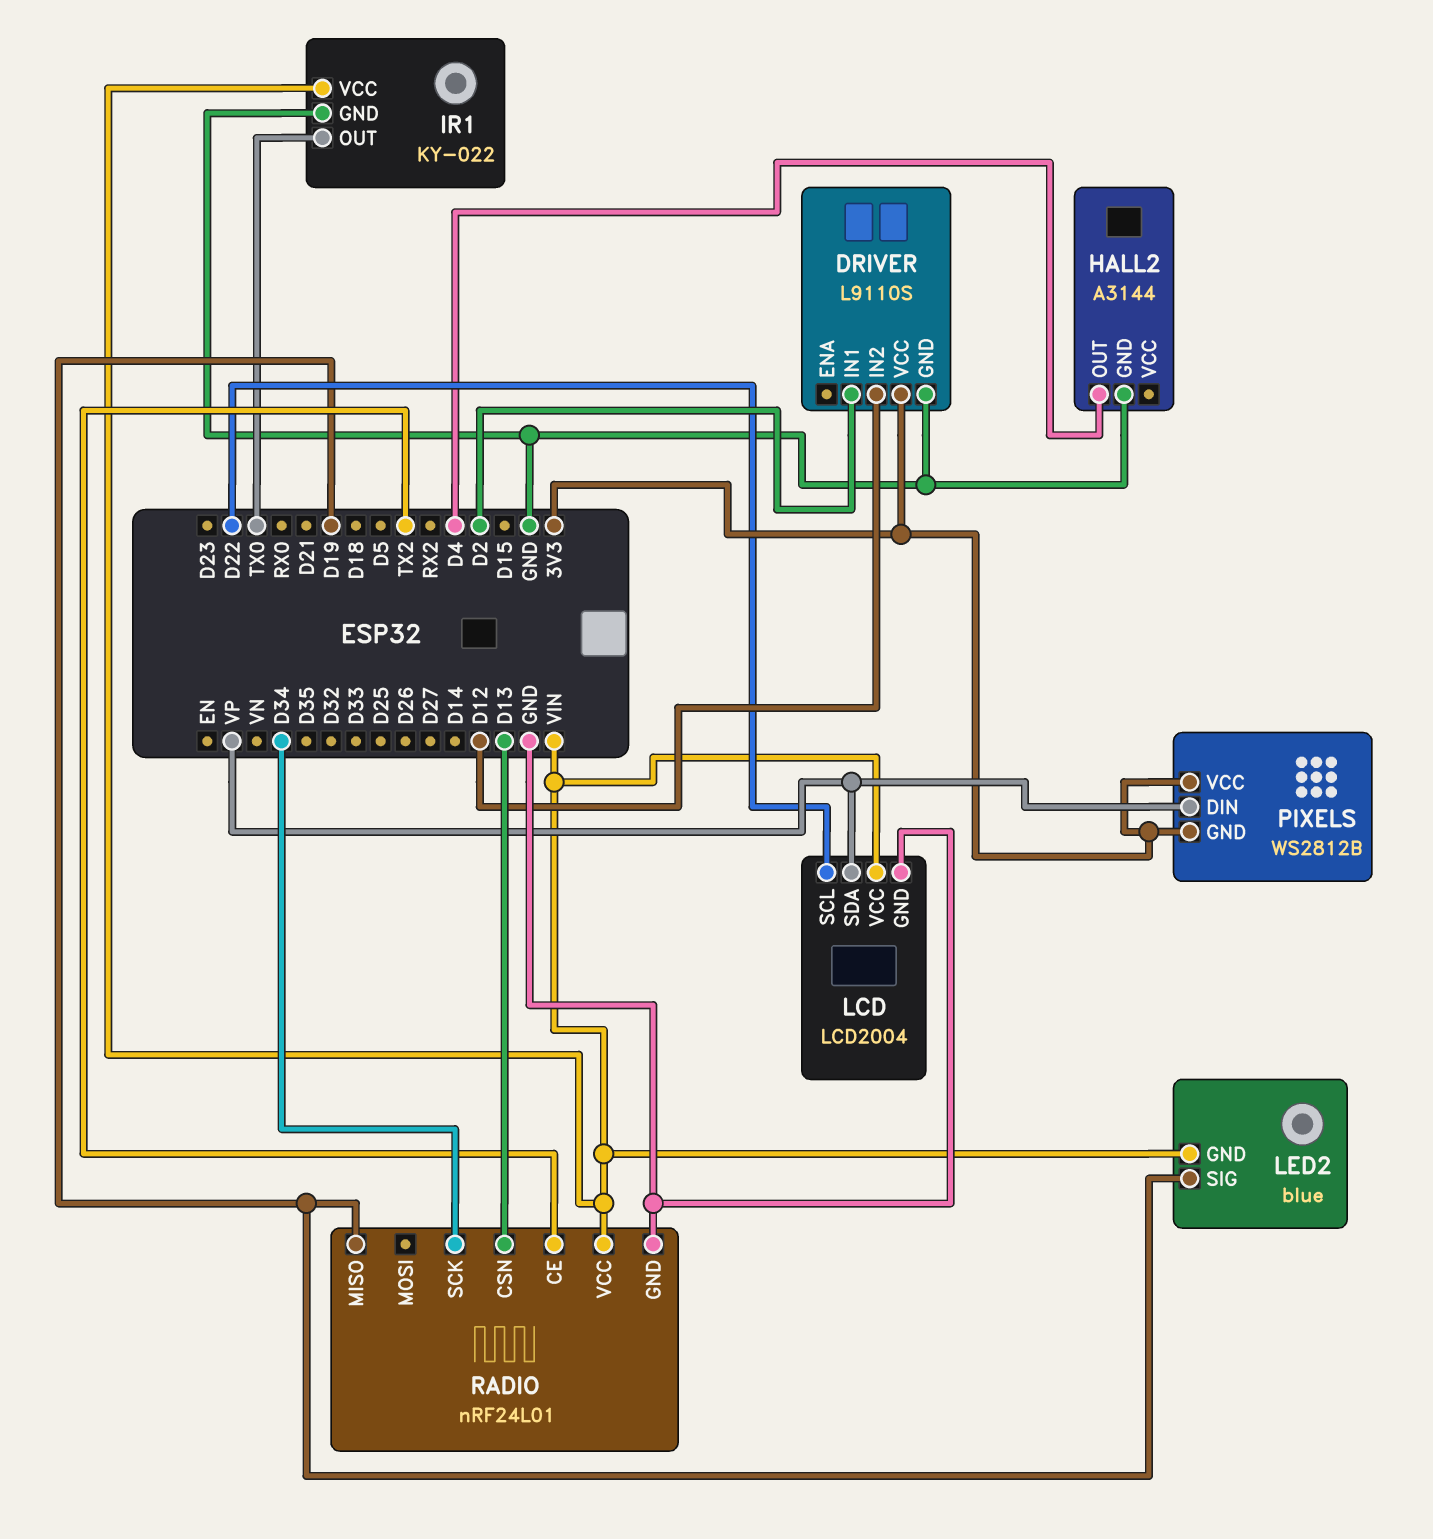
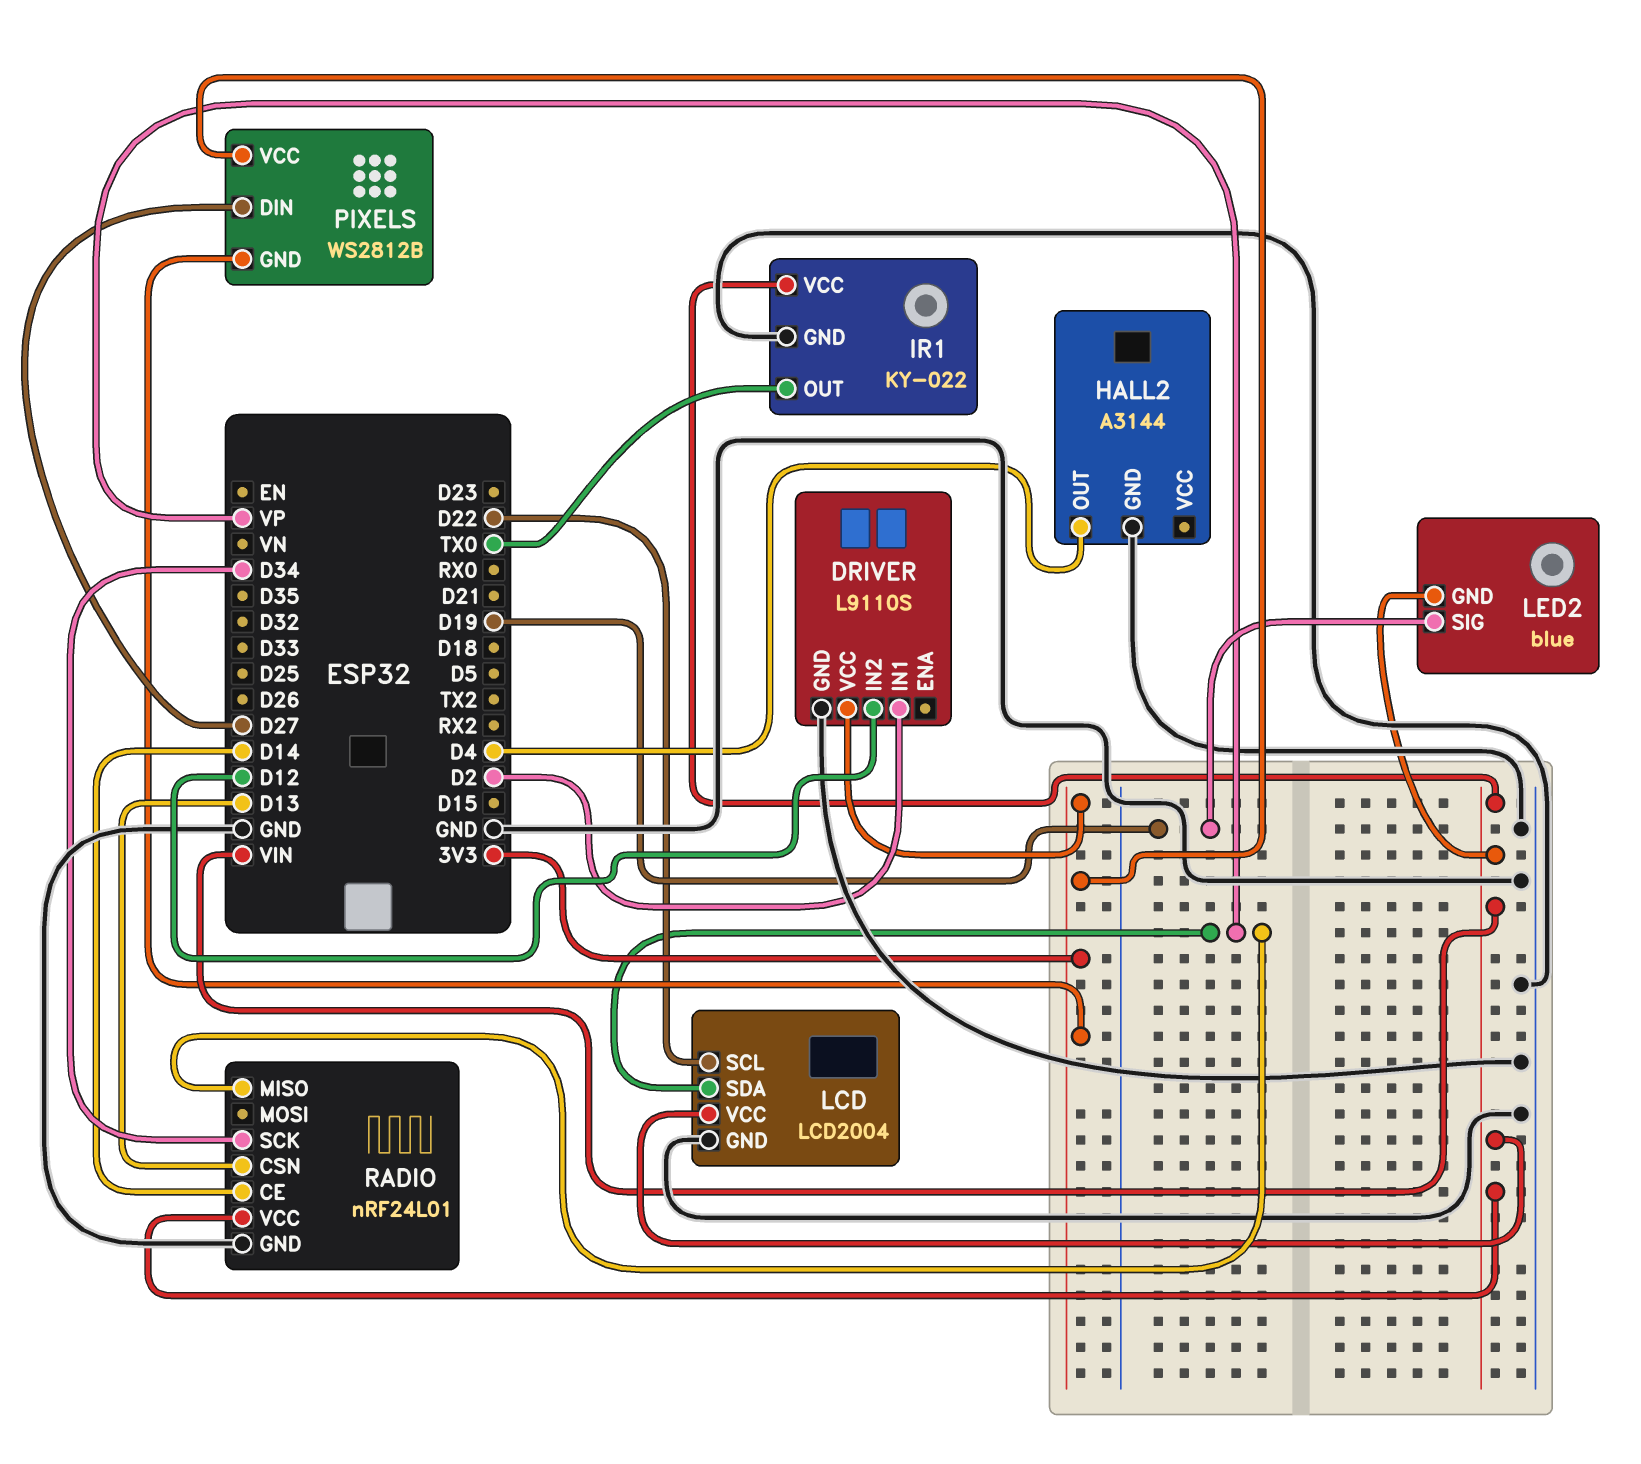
PIXELS pin DIN: VP -> D27
RADIO pin CE: TX2 -> D14
RADIO pin MISO: D19 -> VP

